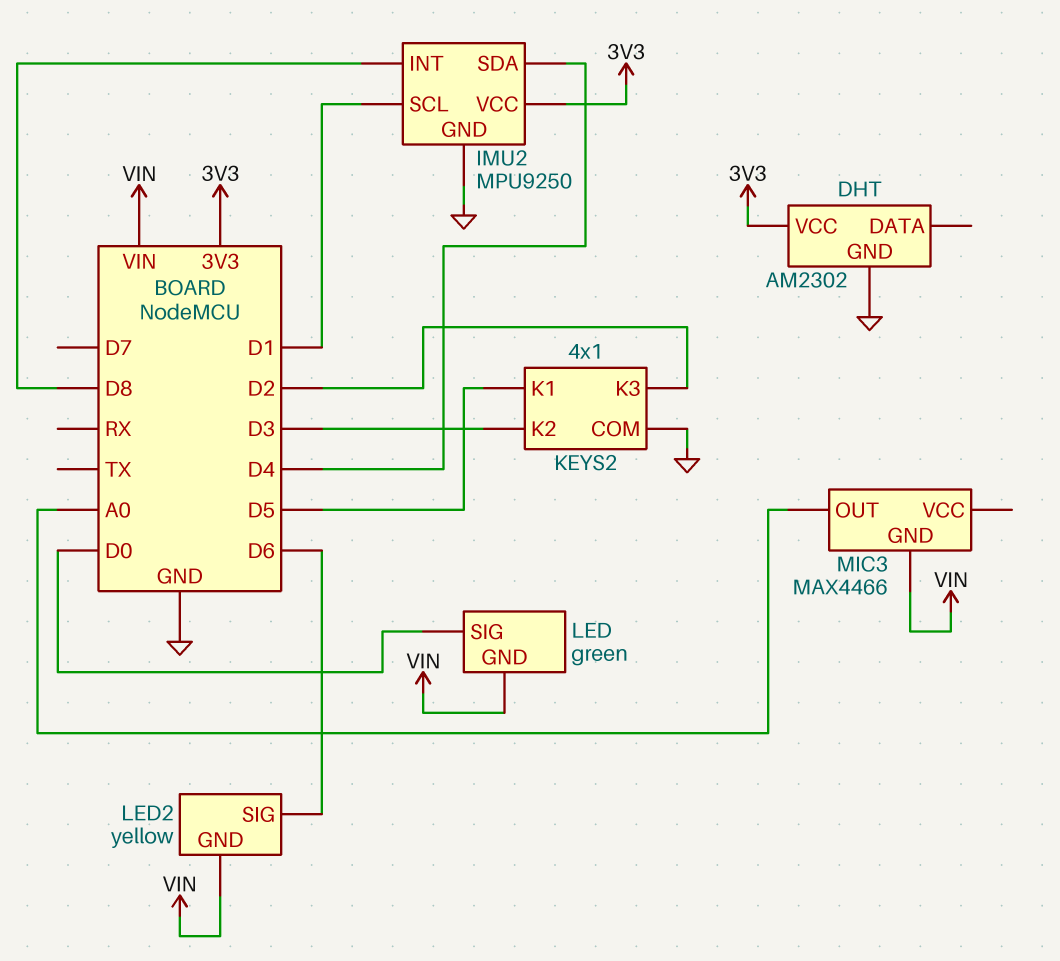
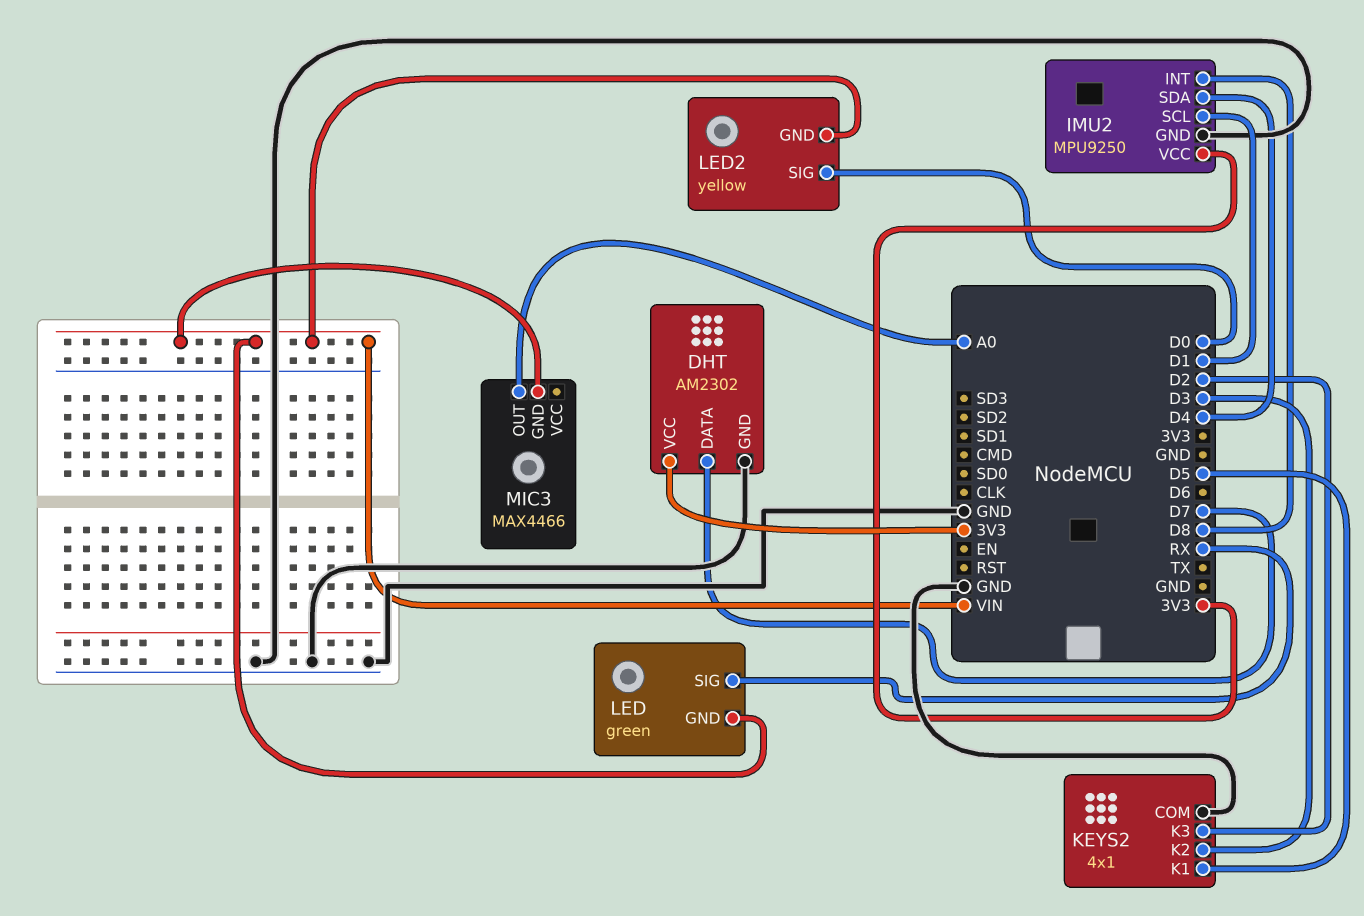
DHT pin DATA: none -> D7
LED pin SIG: D0 -> RX
LED2 pin SIG: D6 -> D0

